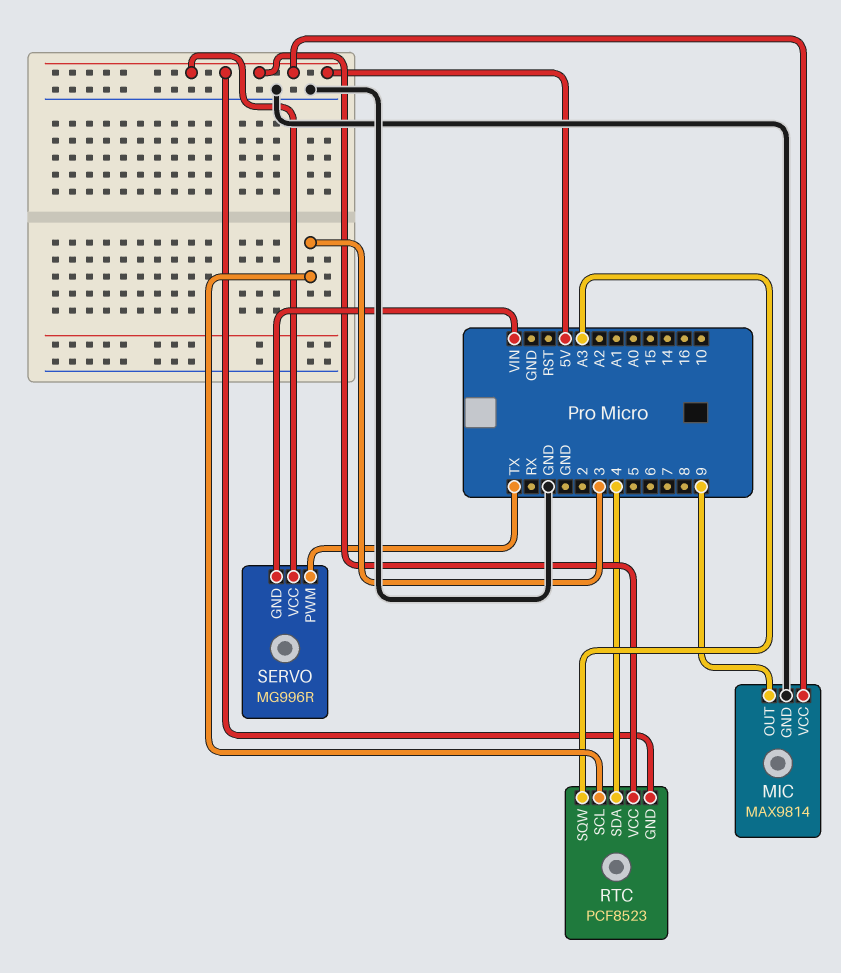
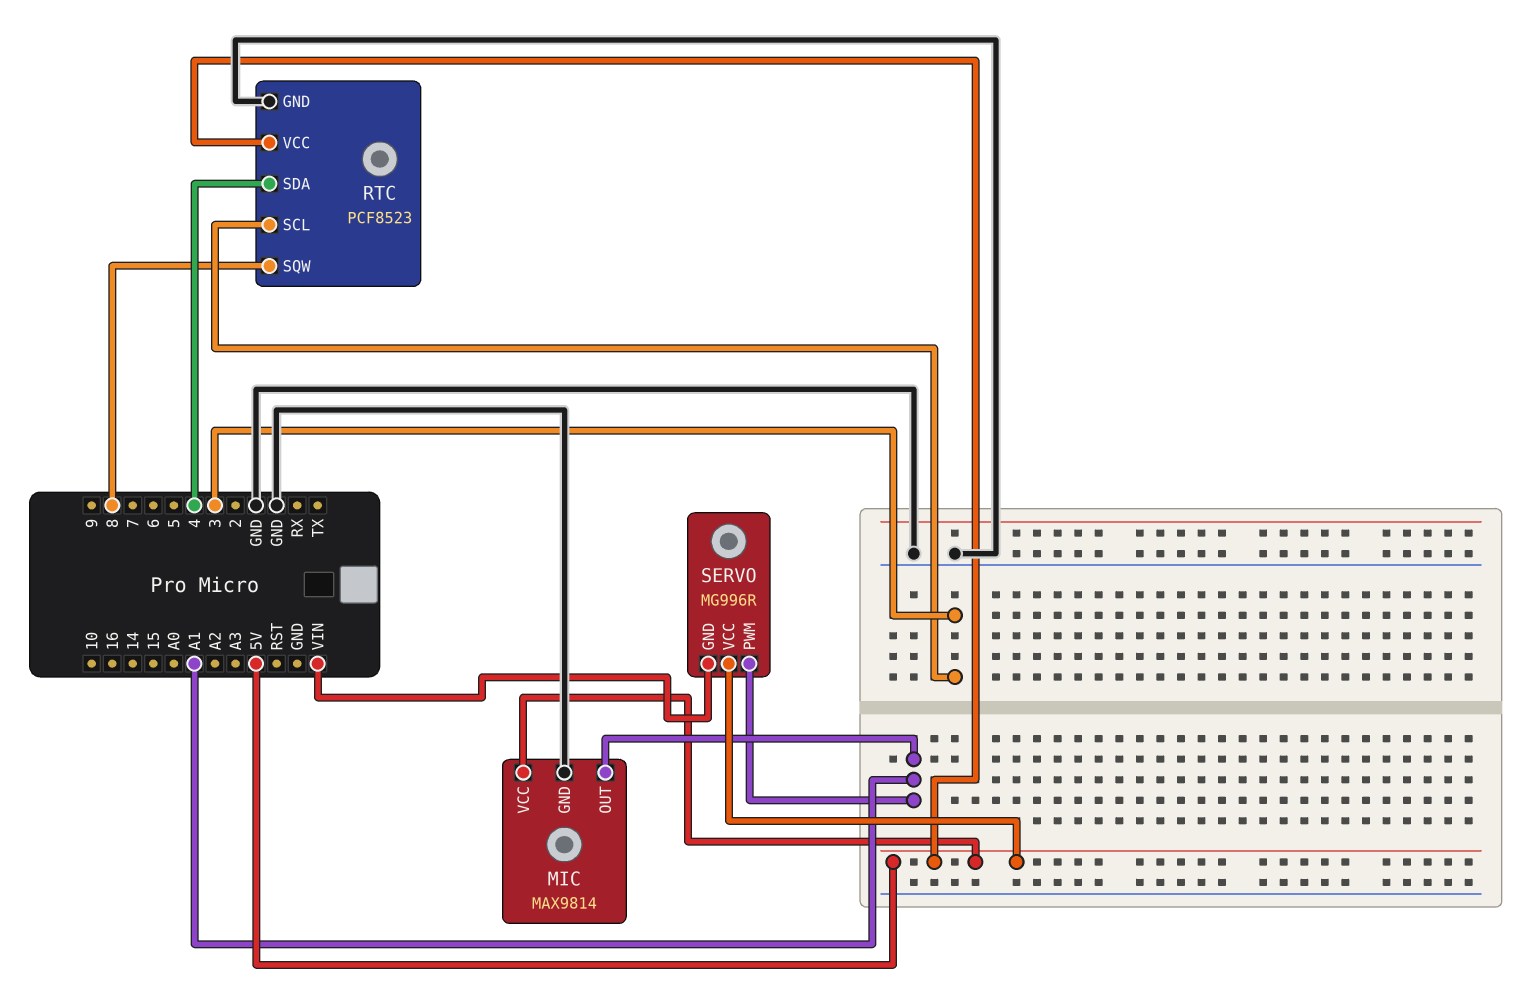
MIC pin OUT: 9 -> A1
RTC pin GND: 5V -> GND
RTC pin SQW: A3 -> 8
SERVO pin PWM: TX -> A1

